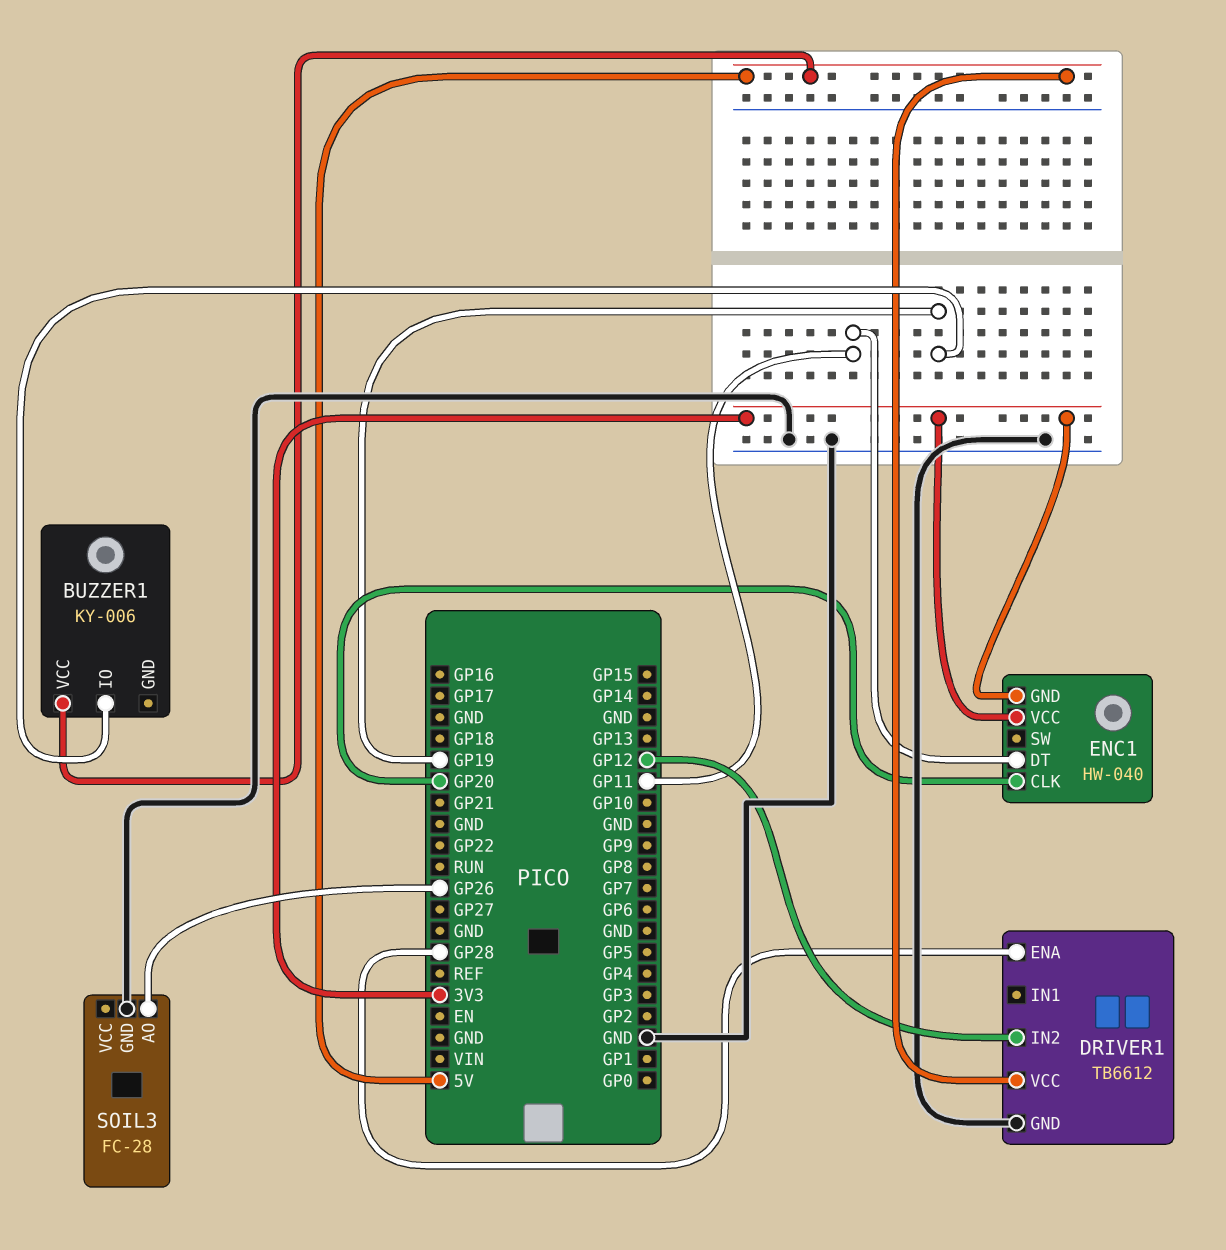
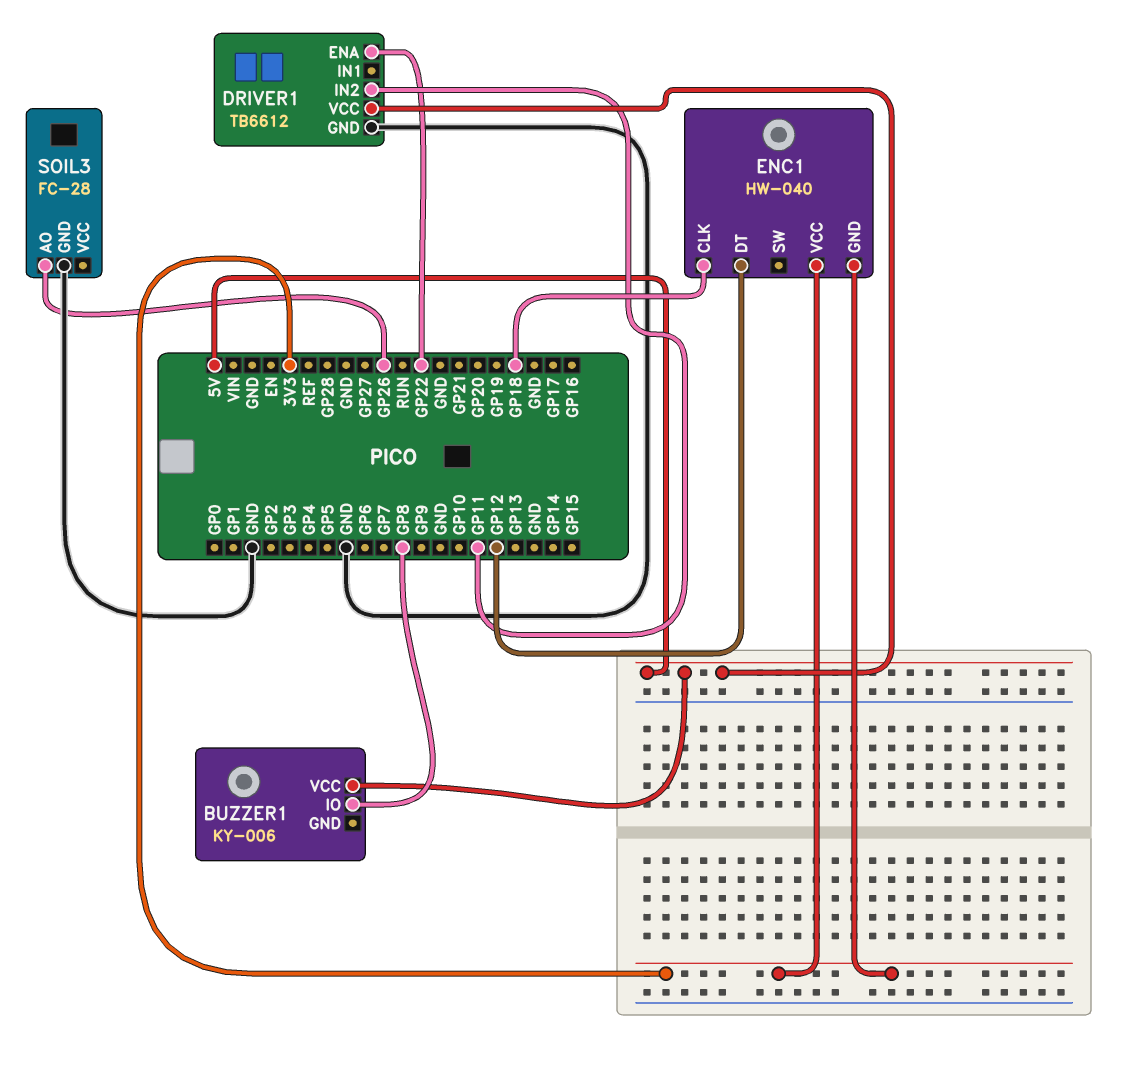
BUZZER1 pin IO: GP19 -> GP8
DRIVER1 pin ENA: GP28 -> GP22
DRIVER1 pin IN2: GP12 -> GP11
ENC1 pin CLK: GP20 -> GP18
ENC1 pin DT: GP11 -> GP12

